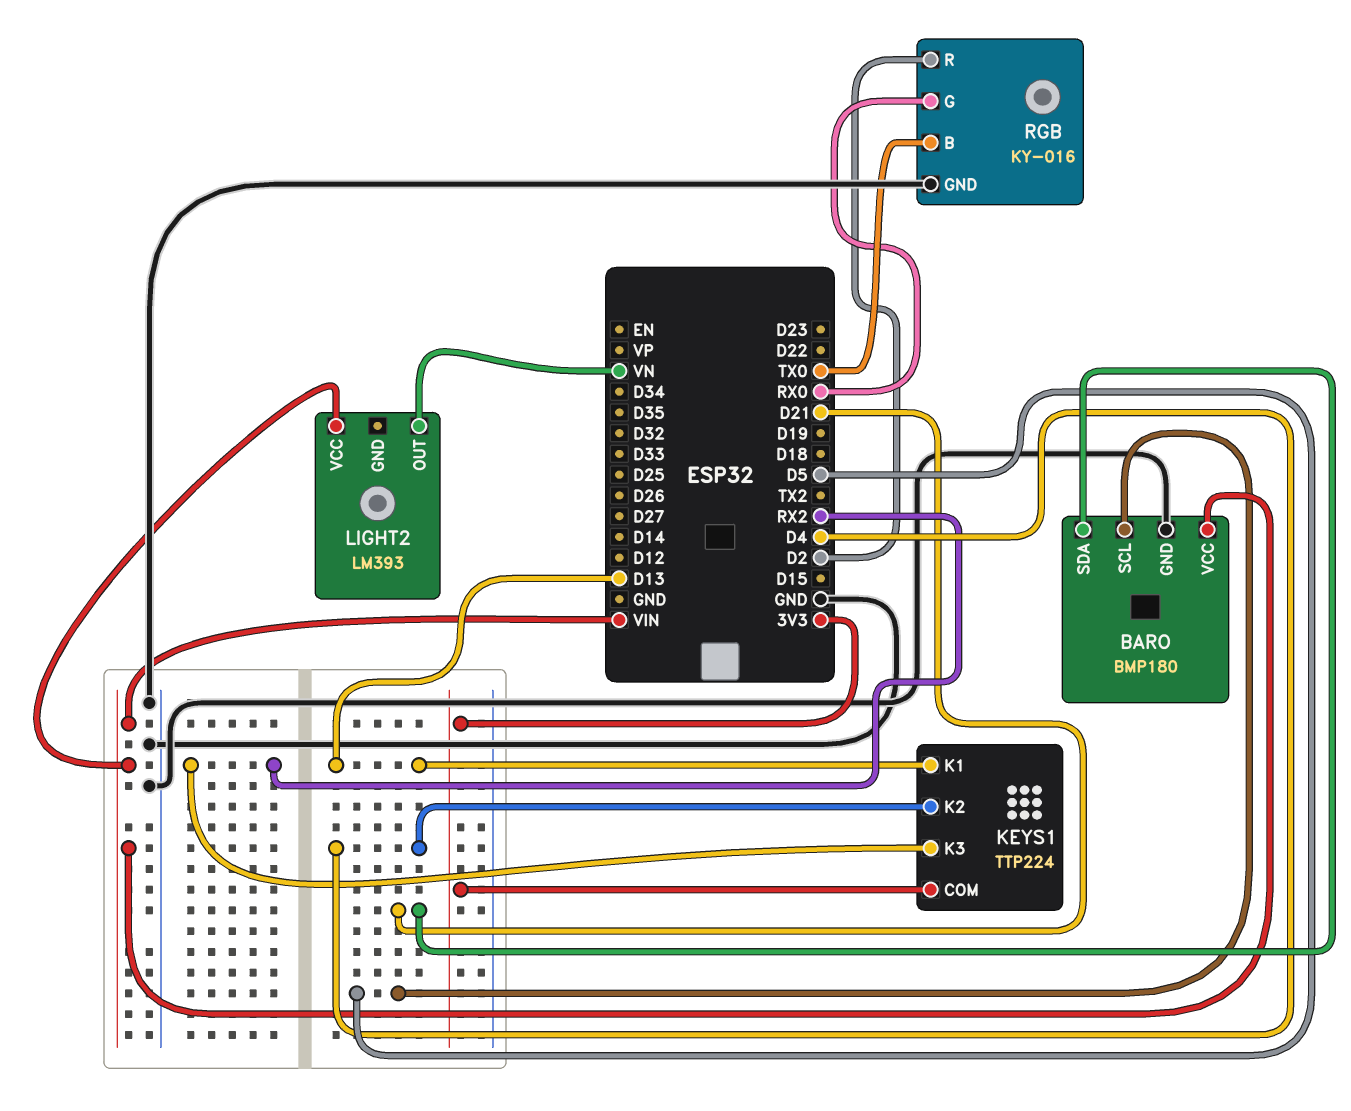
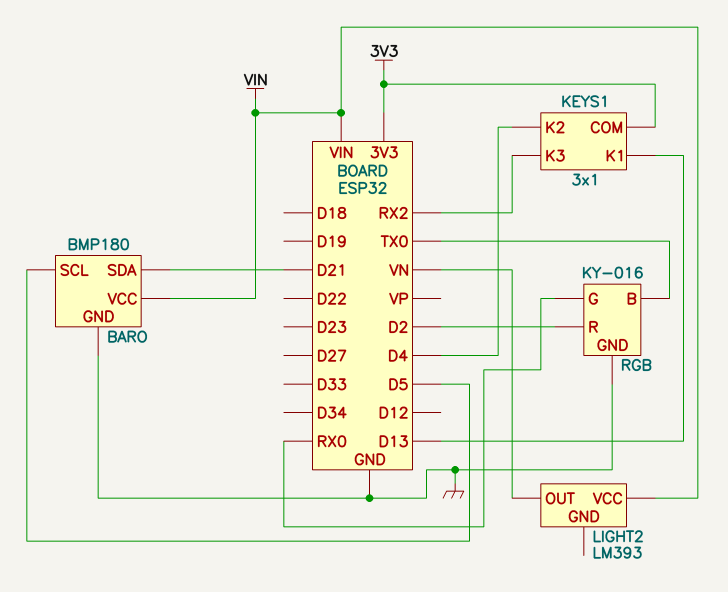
KEYS1: TTP224 -> 3x1

